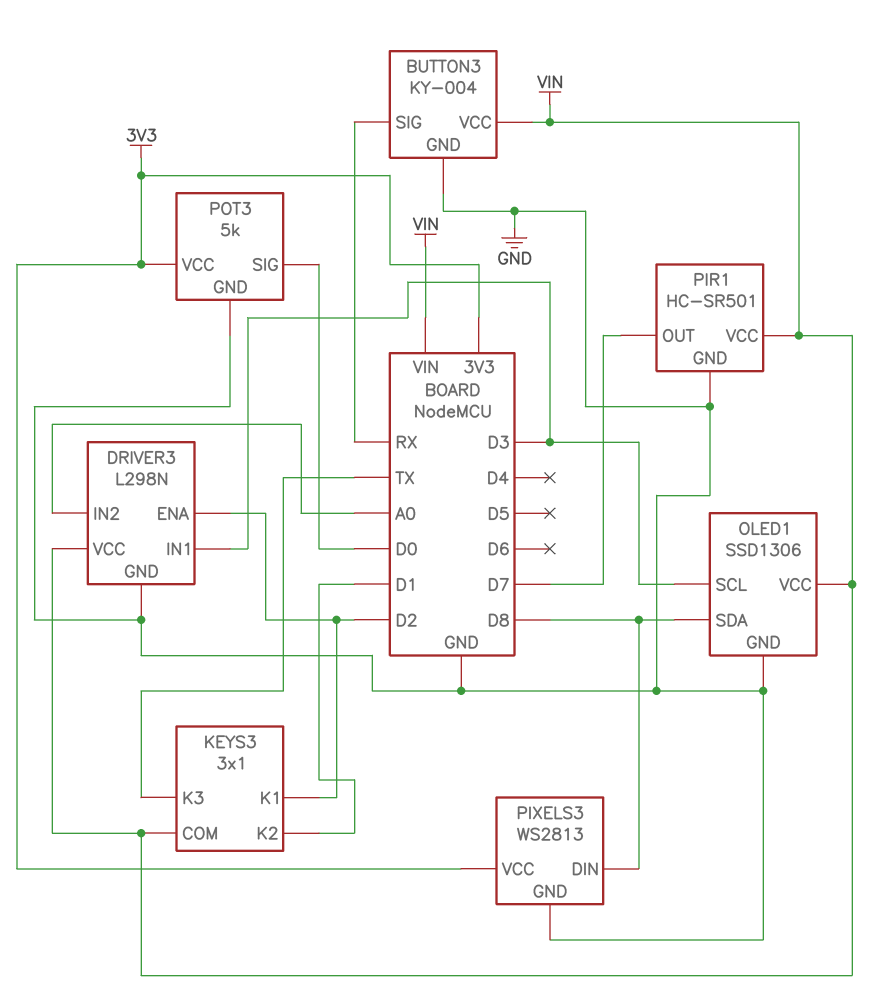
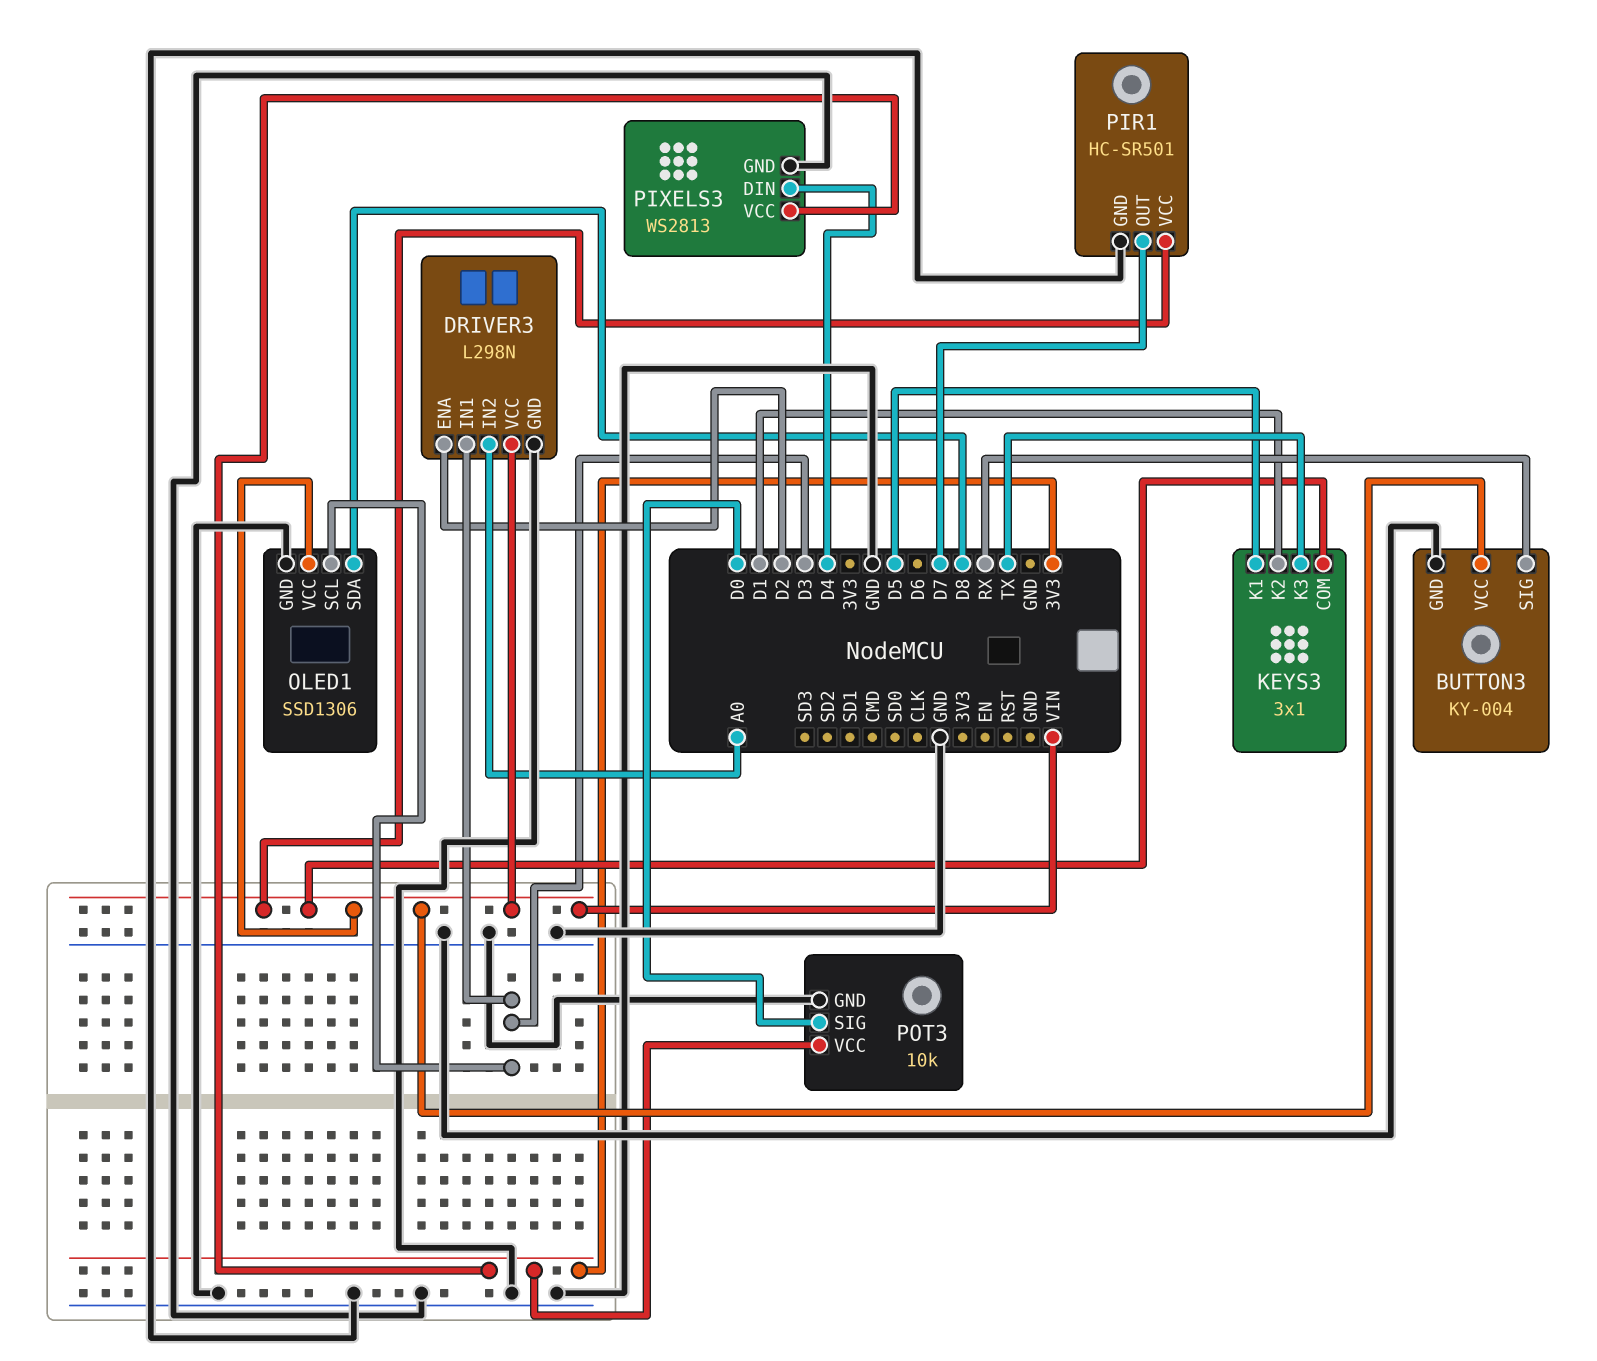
KEYS3 pin K1: D2 -> D5
PIXELS3 pin DIN: D8 -> D4
POT3: 5k -> 10k

